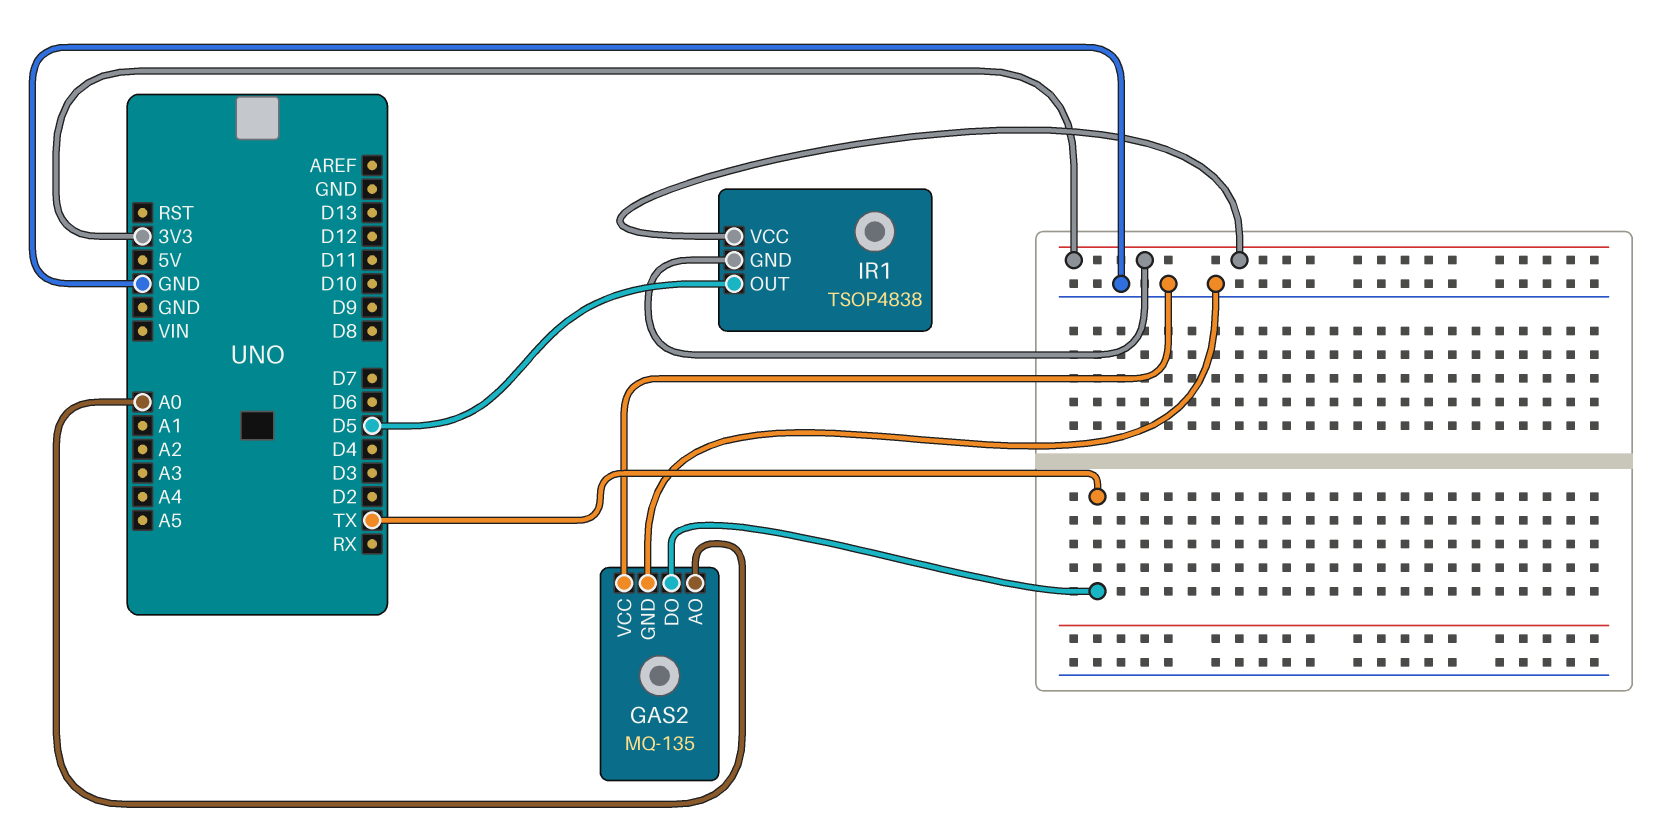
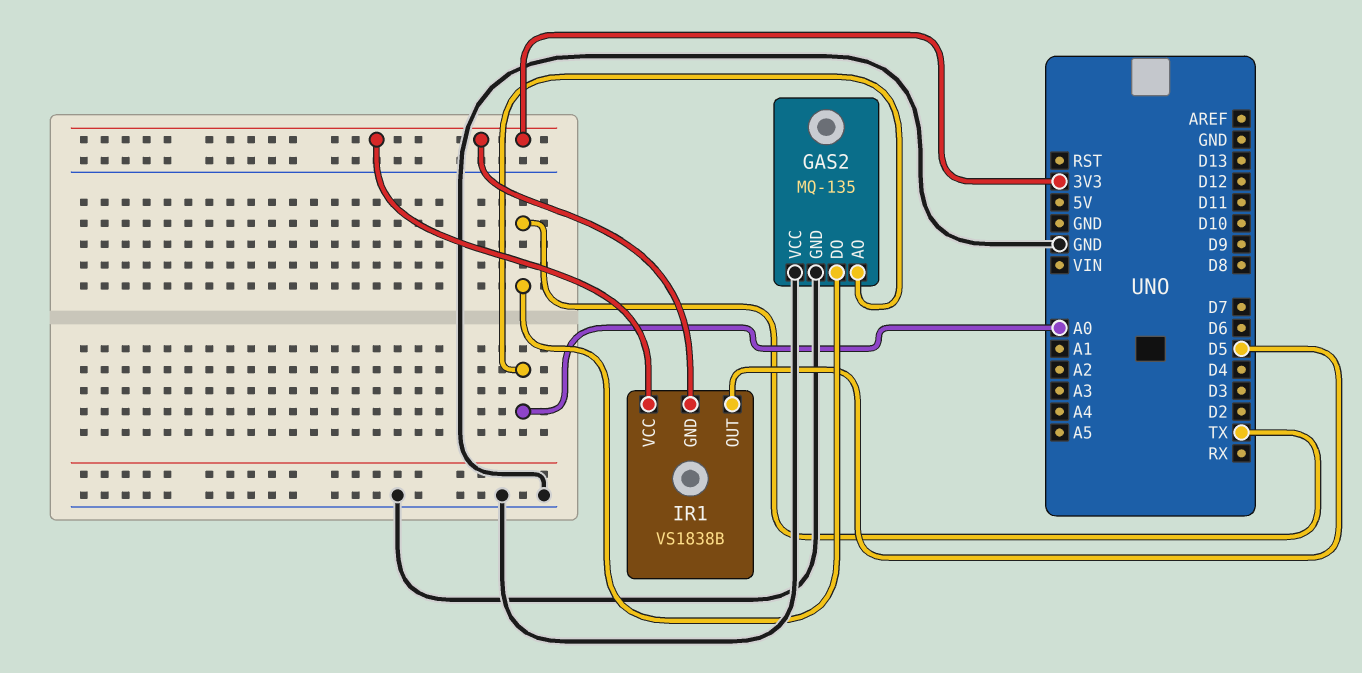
IR1: TSOP4838 -> VS1838B

